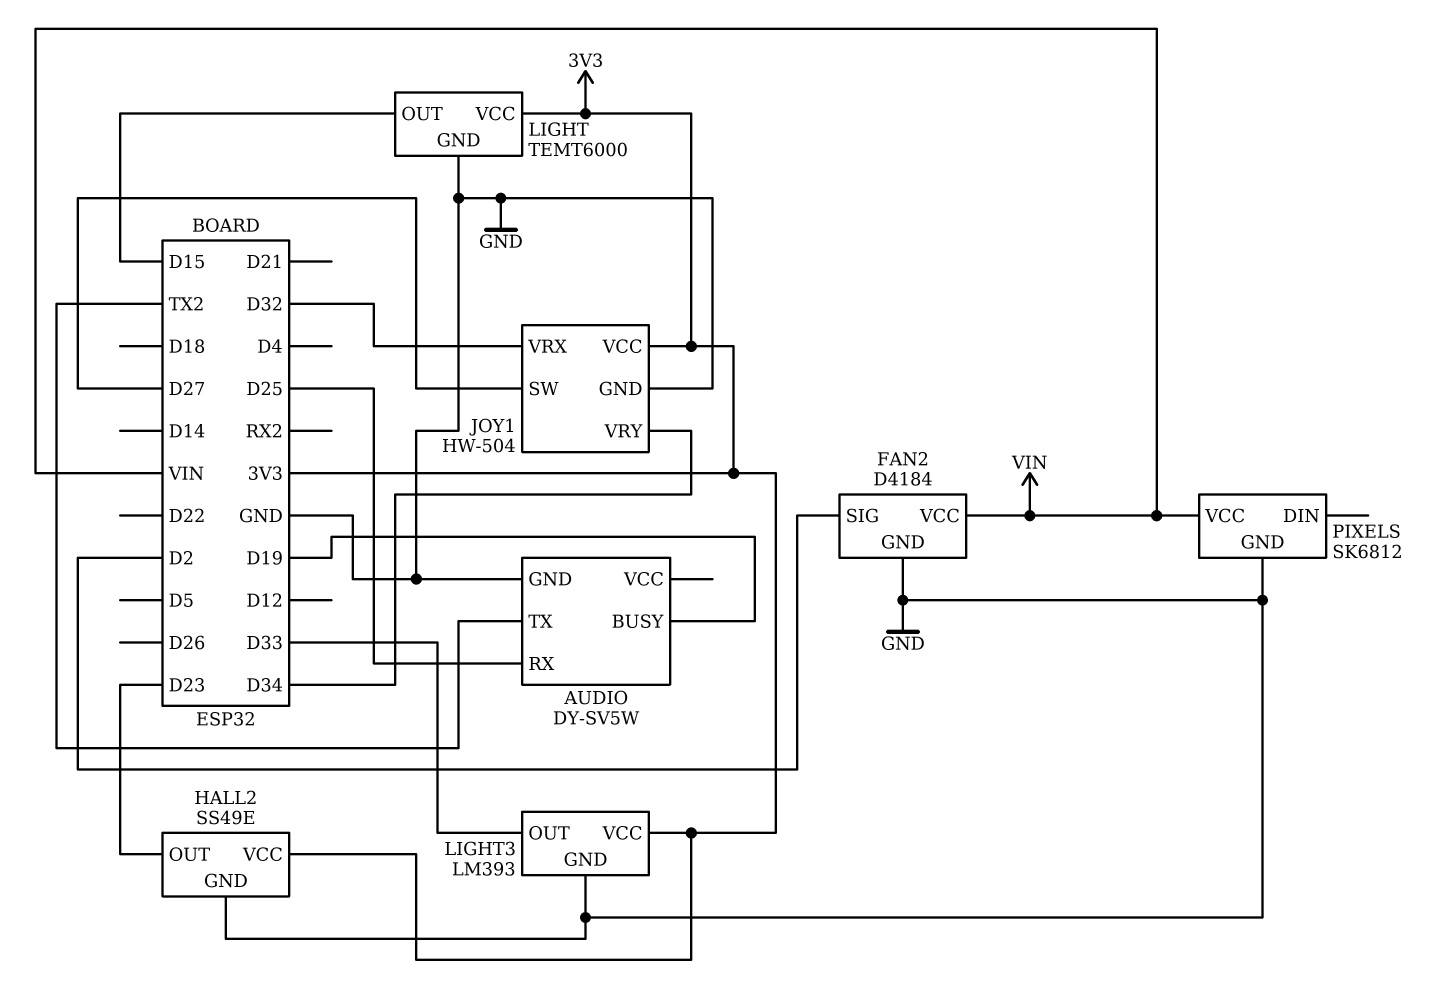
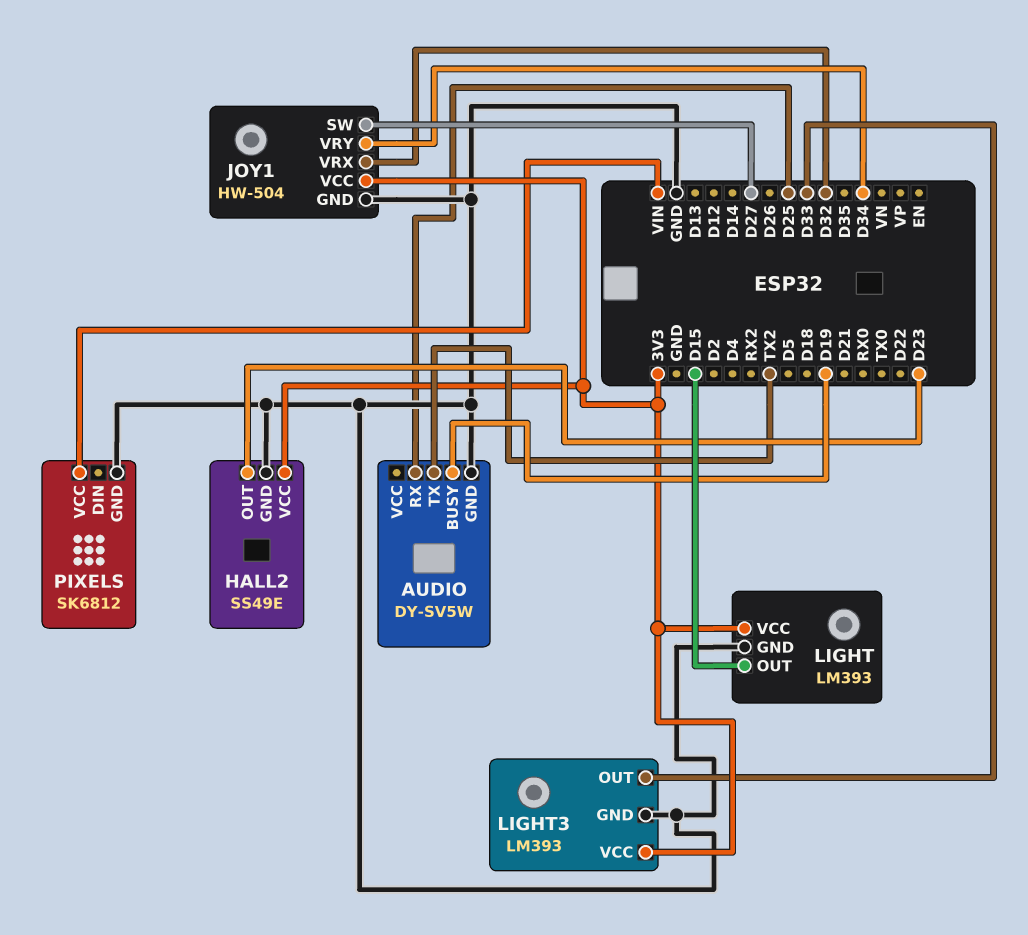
FAN2: D4184 -> none
FAN2 pin GND: GND -> none
FAN2 pin SIG: D2 -> none
FAN2 pin VCC: VIN -> none
LIGHT: TEMT6000 -> LM393

